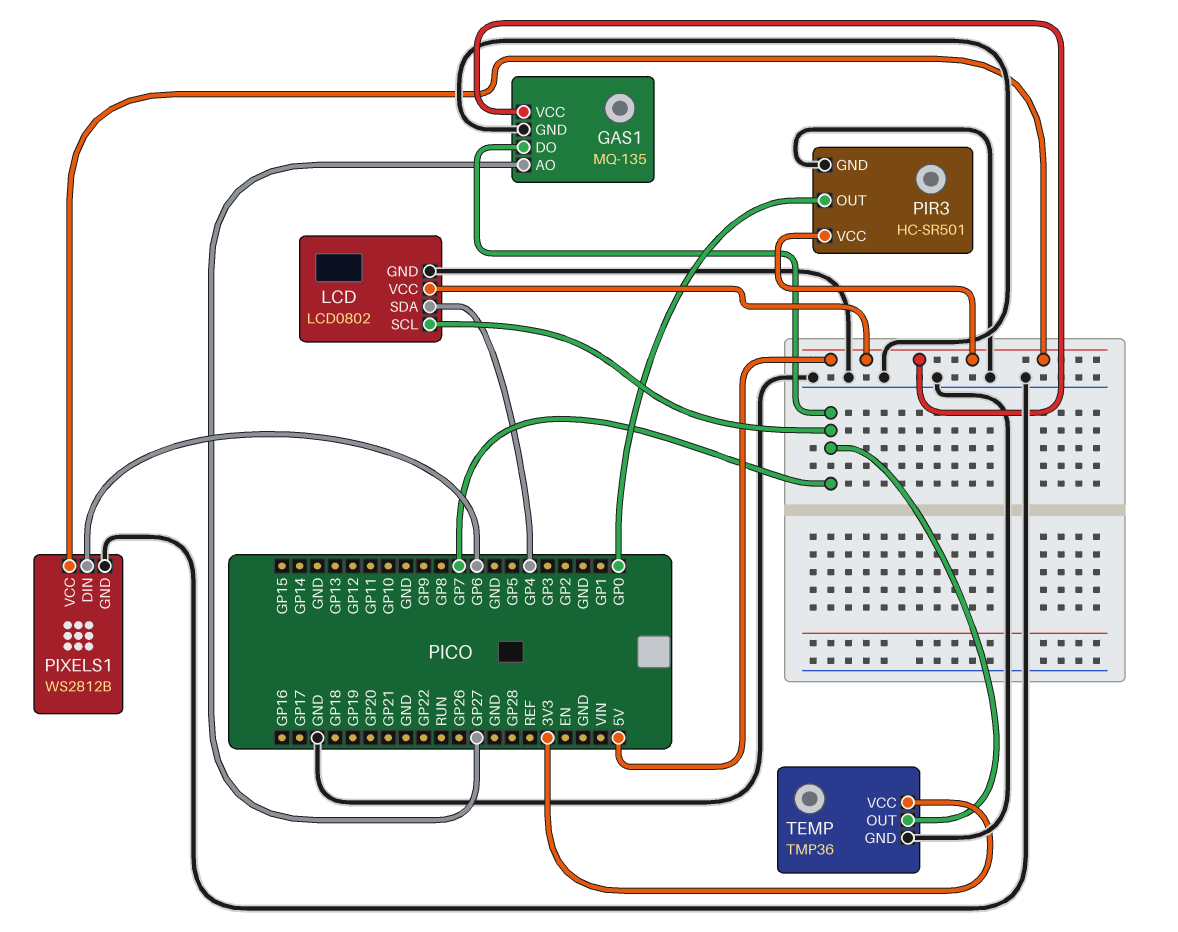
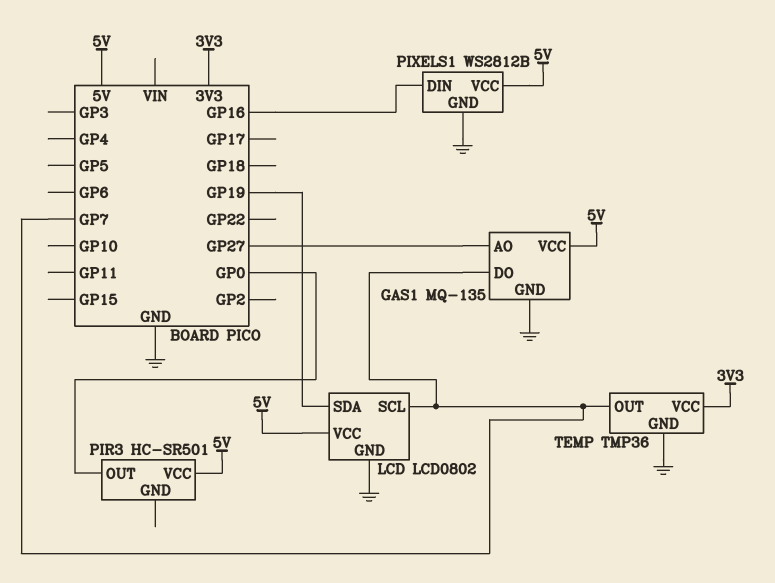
LCD pin SDA: GP4 -> GP19
PIR3 pin GND: GND -> none
PIXELS1 pin DIN: GP6 -> GP16

